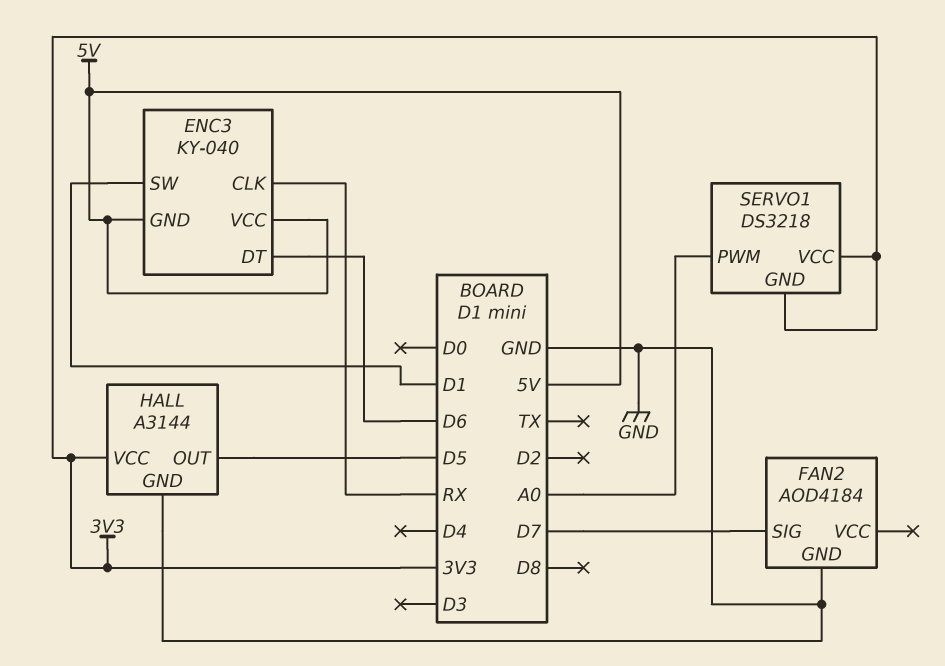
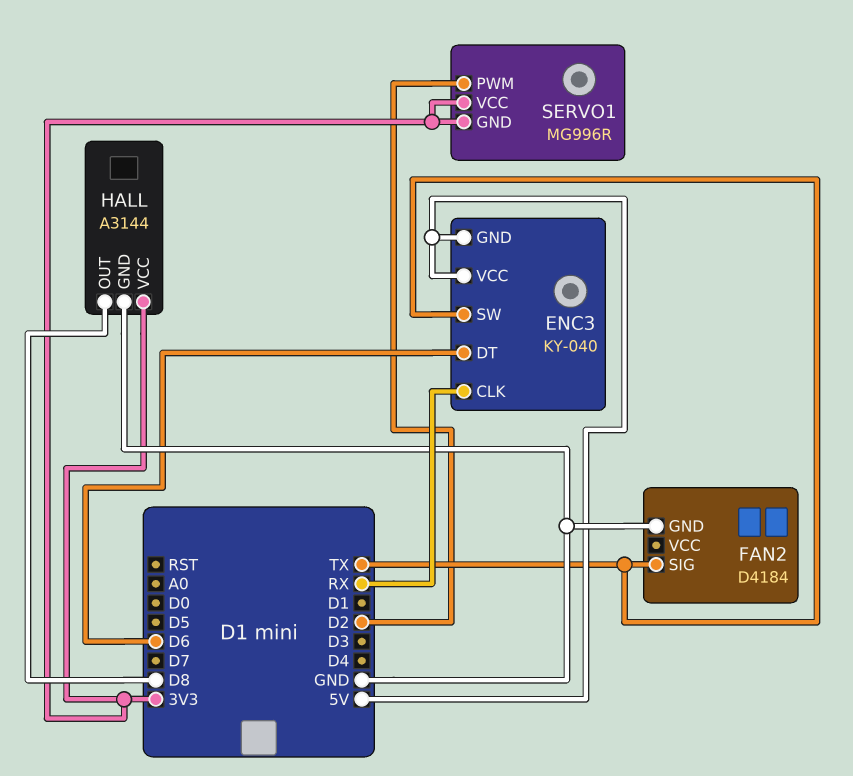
ENC3 pin SW: D1 -> TX
FAN2: AOD4184 -> D4184
FAN2 pin SIG: D7 -> TX
HALL pin OUT: D5 -> D8
SERVO1: DS3218 -> MG996R
SERVO1 pin PWM: A0 -> D2

